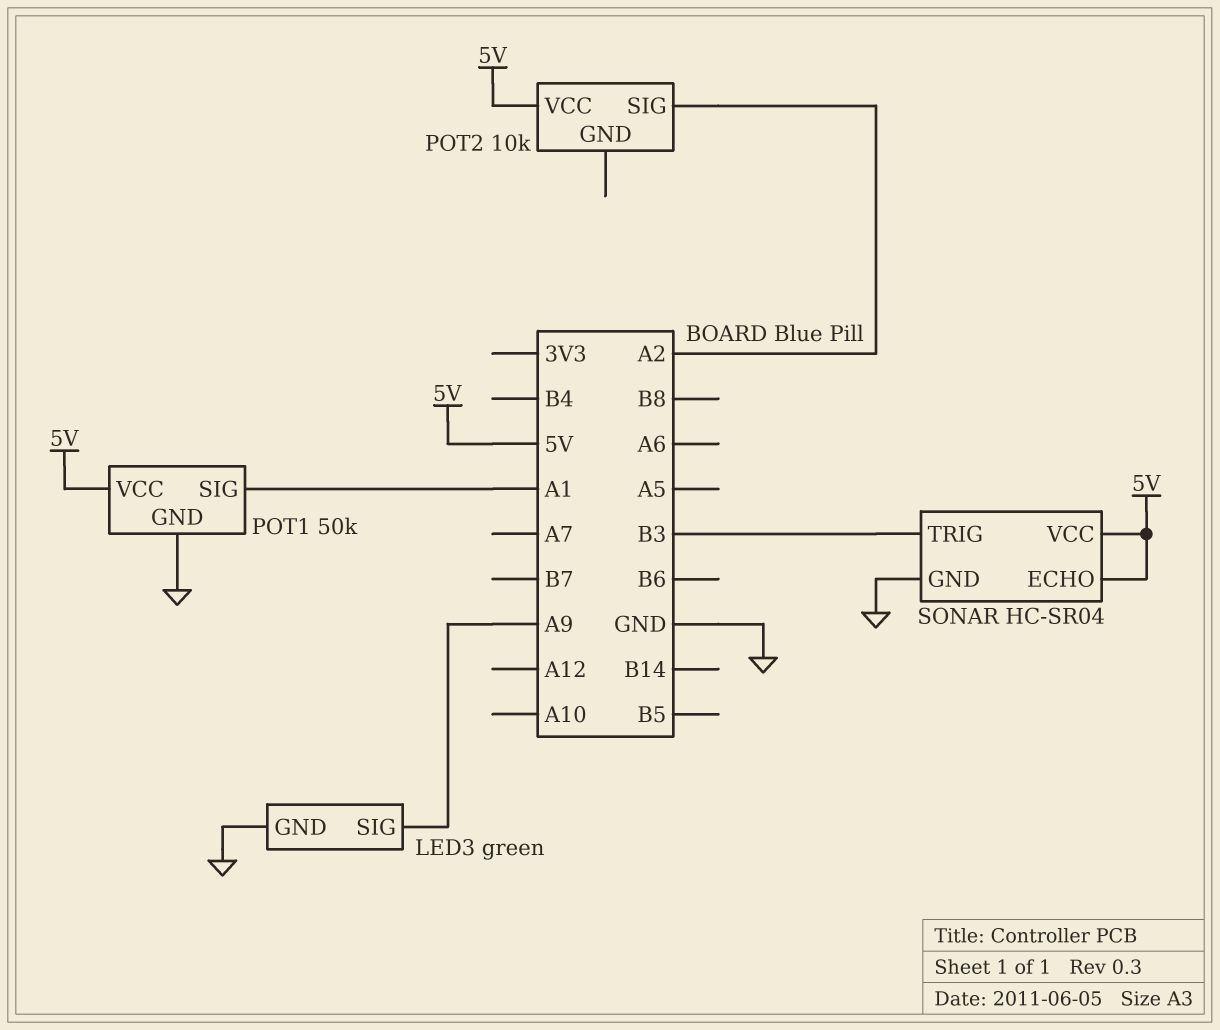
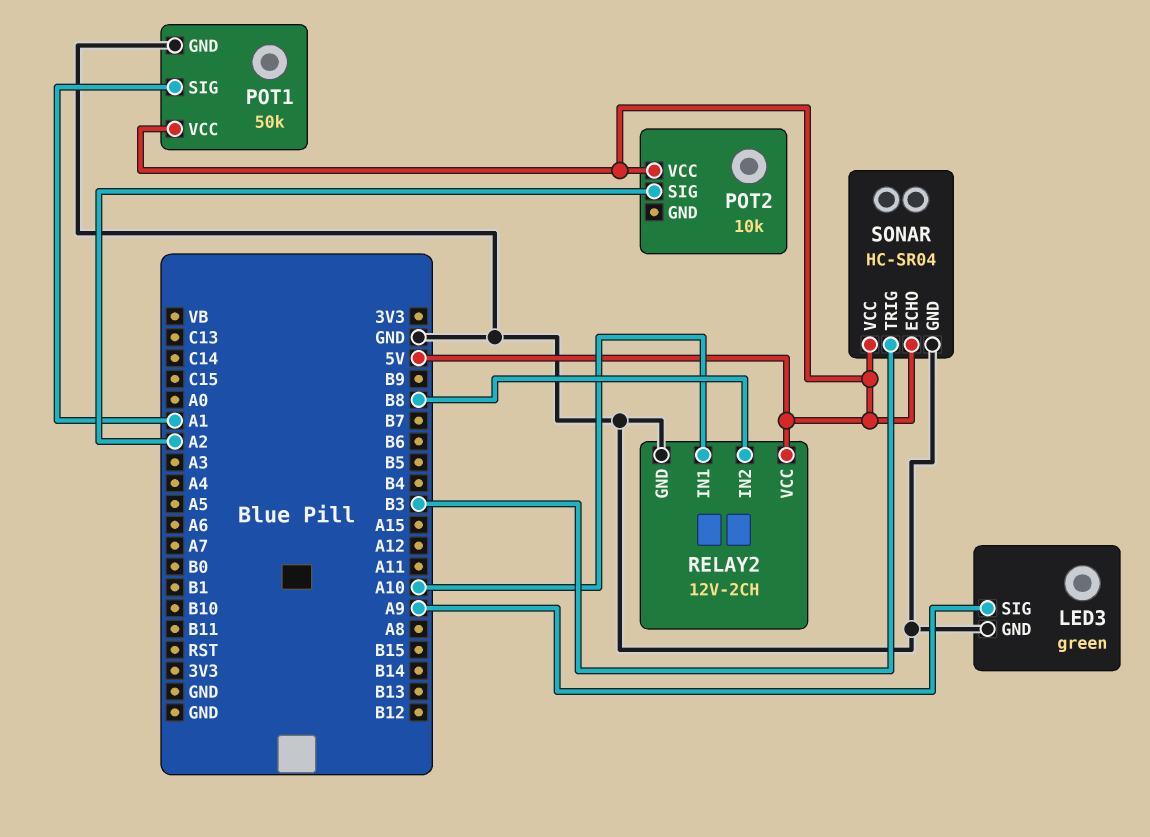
RELAY2: none -> 12V-2CH
RELAY2 pin GND: none -> GND
RELAY2 pin IN1: none -> A10
RELAY2 pin IN2: none -> B8
RELAY2 pin VCC: none -> 5V

